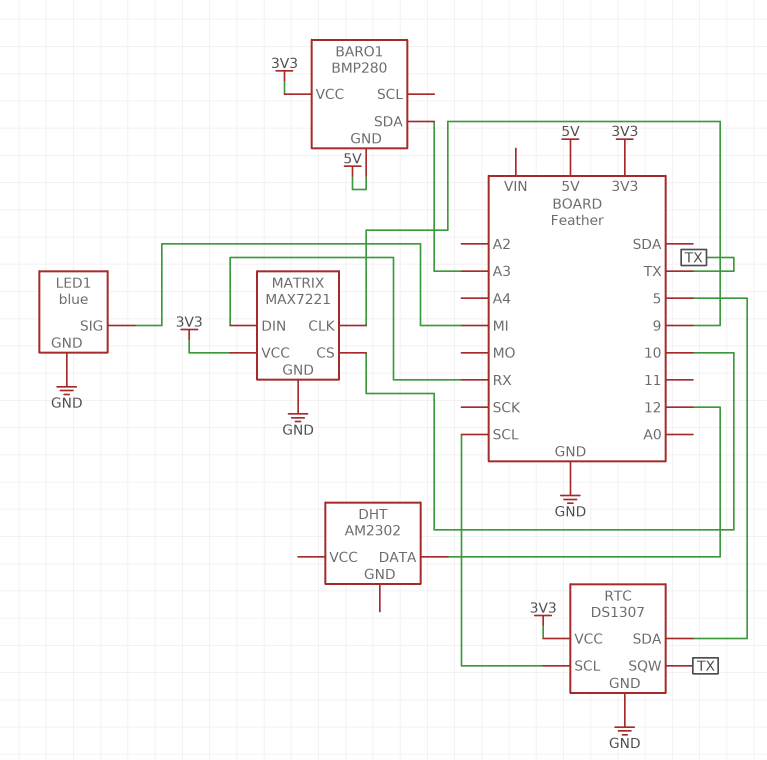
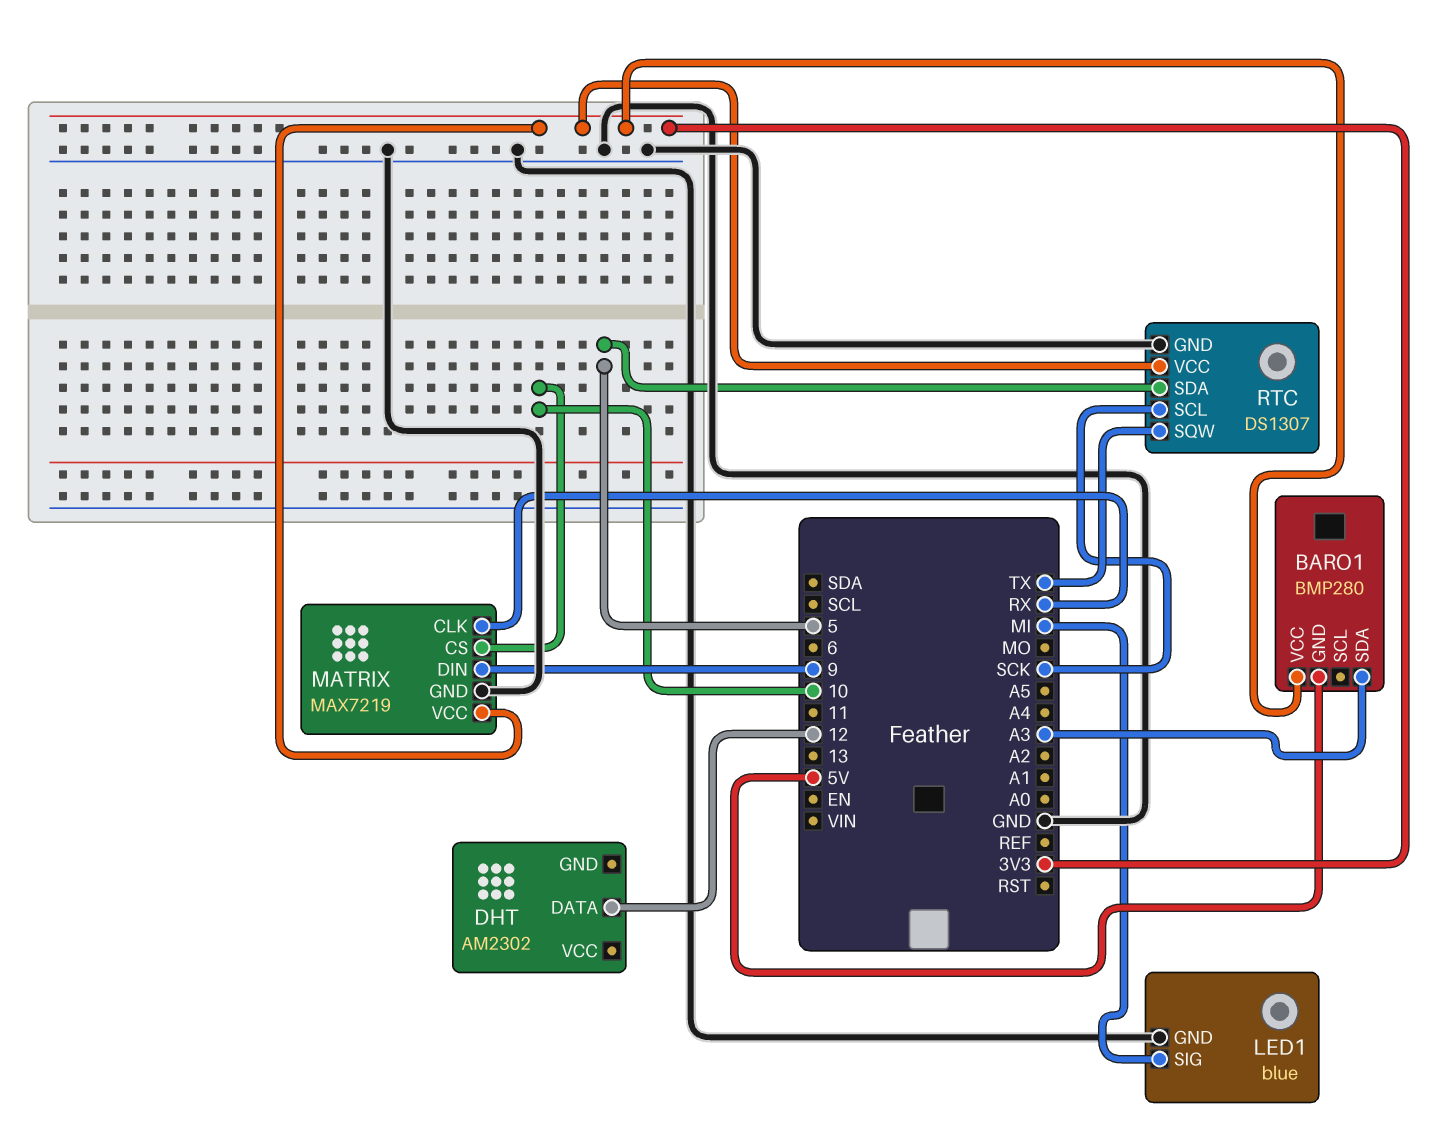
MATRIX: MAX7221 -> MAX7219
MATRIX pin CLK: 9 -> RX
MATRIX pin DIN: RX -> 9
RTC pin SCL: SCL -> SCK

